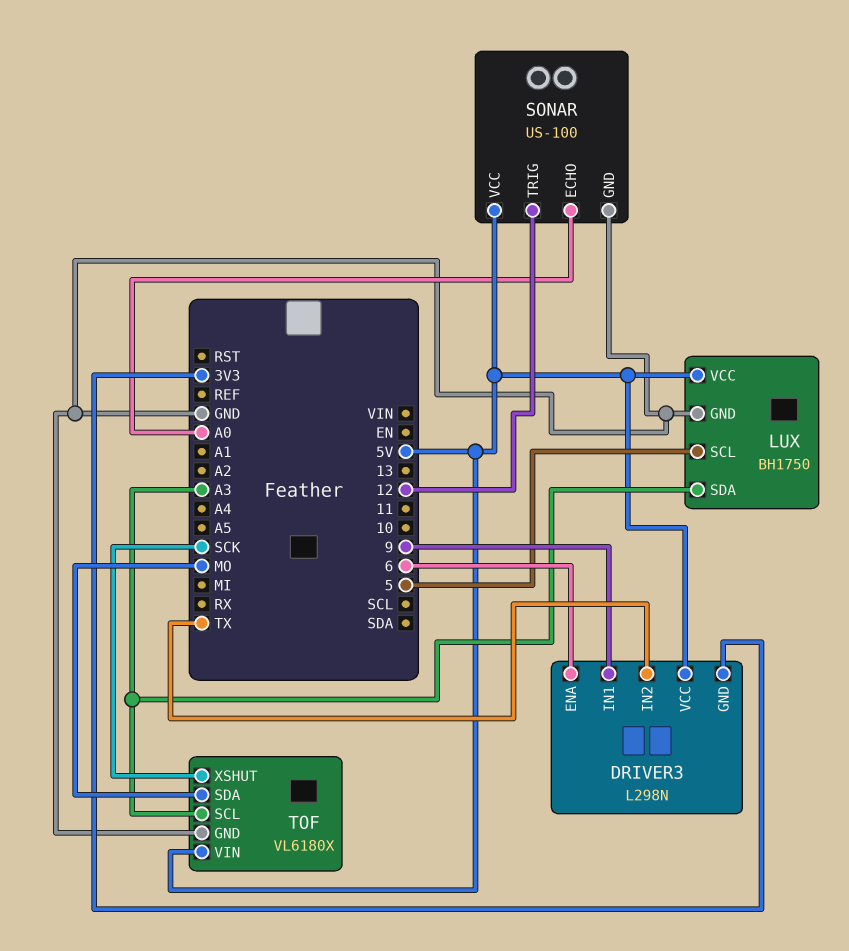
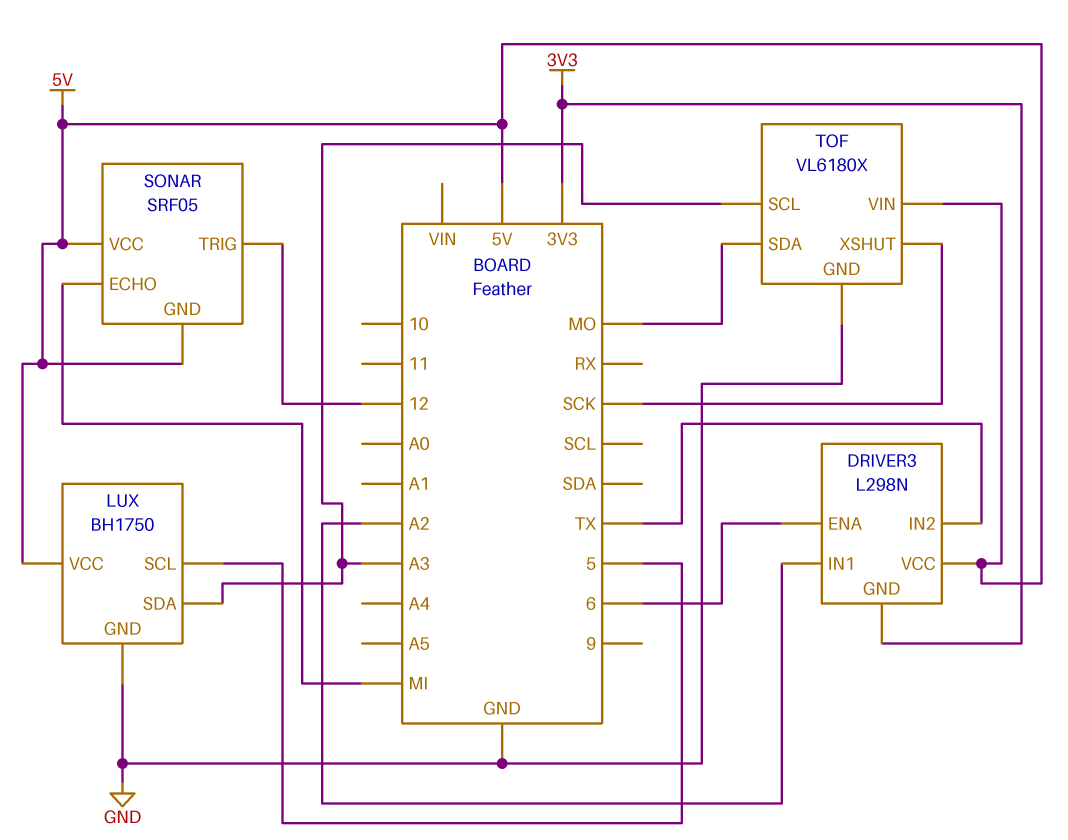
DRIVER3 pin IN1: 9 -> A2
SONAR: US-100 -> SRF05
SONAR pin ECHO: A0 -> MI
SONAR pin GND: GND -> 5V

